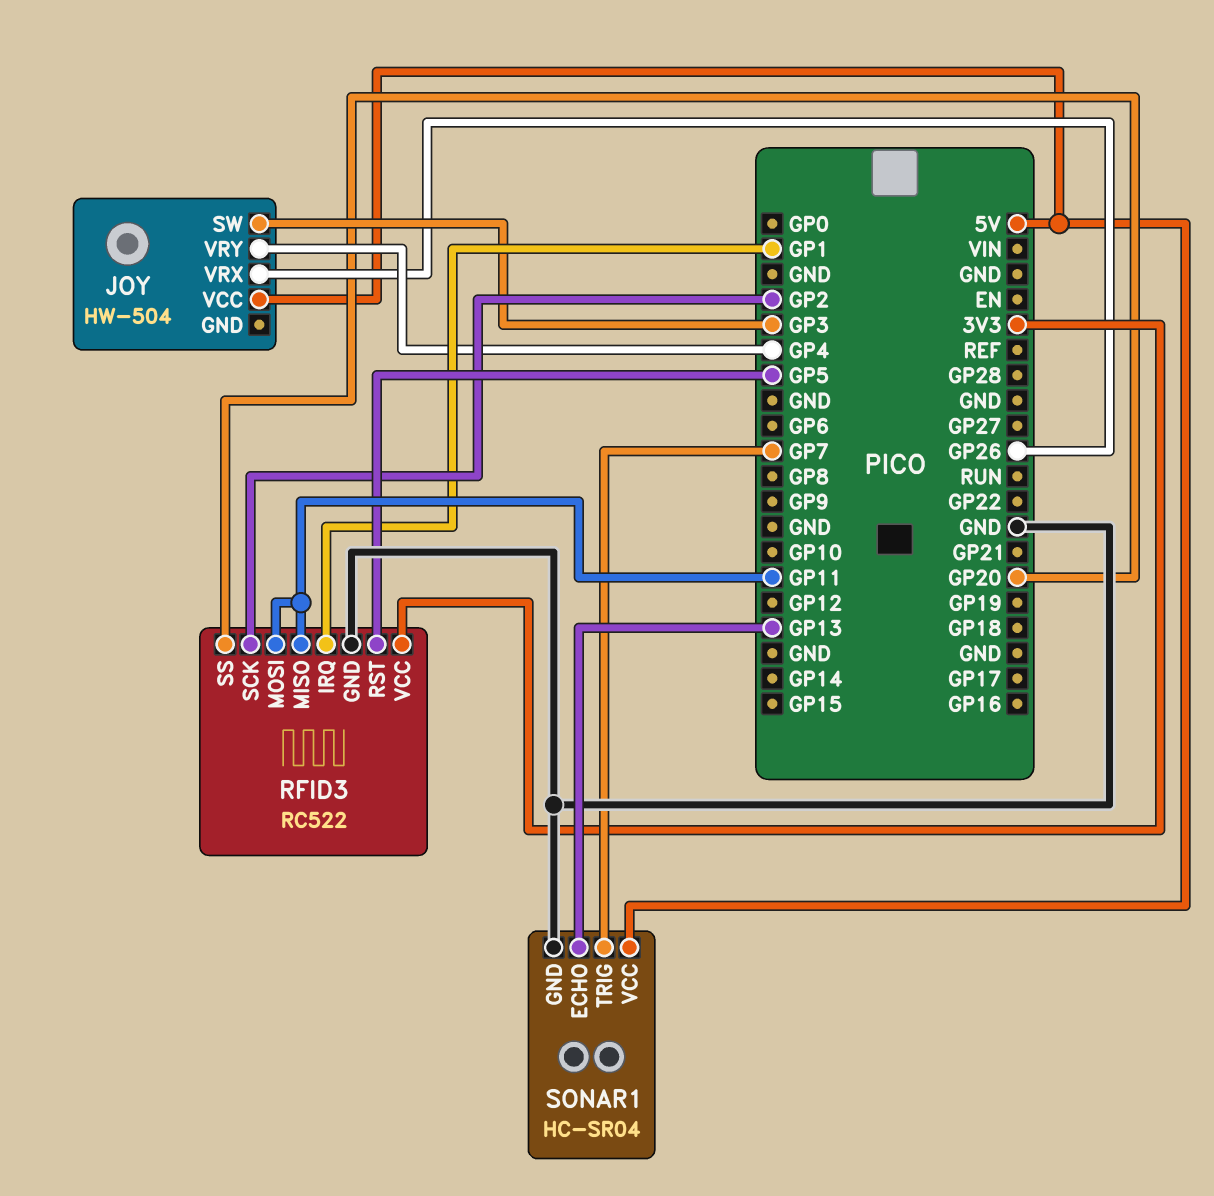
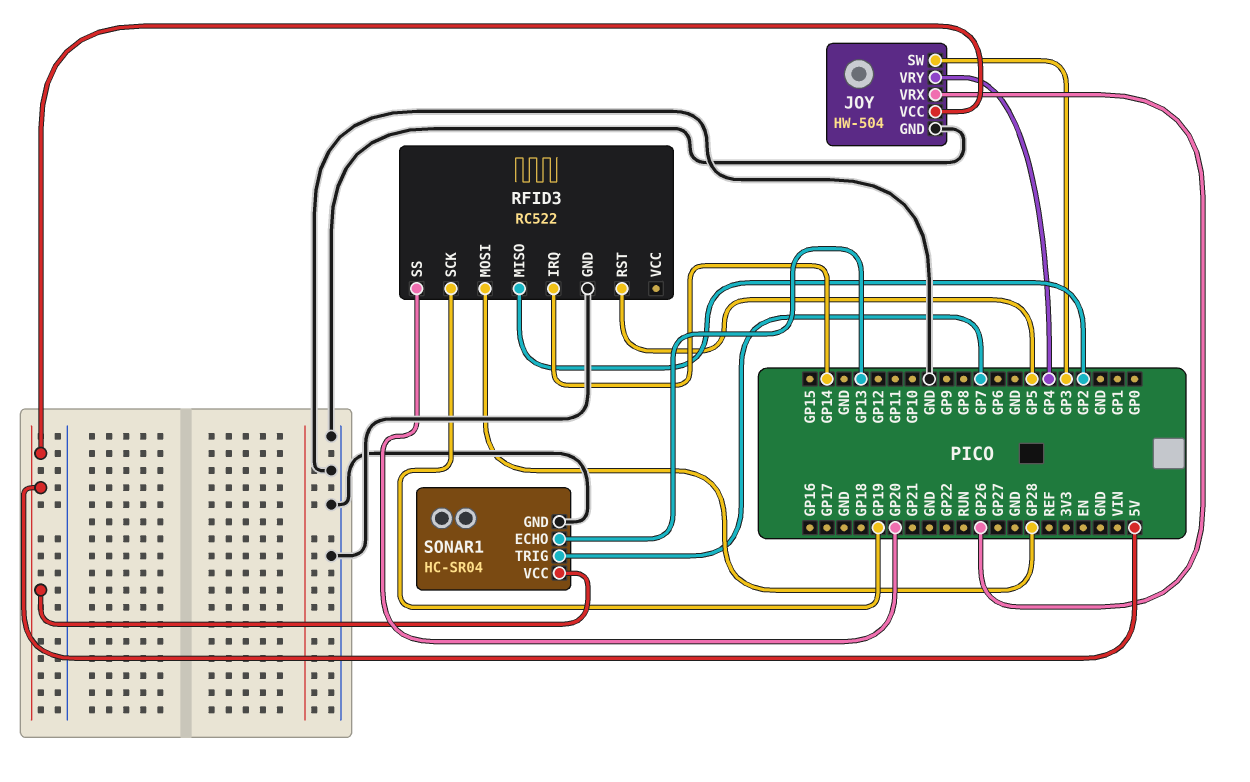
JOY pin GND: none -> GND
RFID3 pin IRQ: GP1 -> GP14
RFID3 pin MISO: GP11 -> GP2
RFID3 pin MOSI: GP11 -> GP28
RFID3 pin SCK: GP2 -> GP19
RFID3 pin VCC: 3V3 -> none

